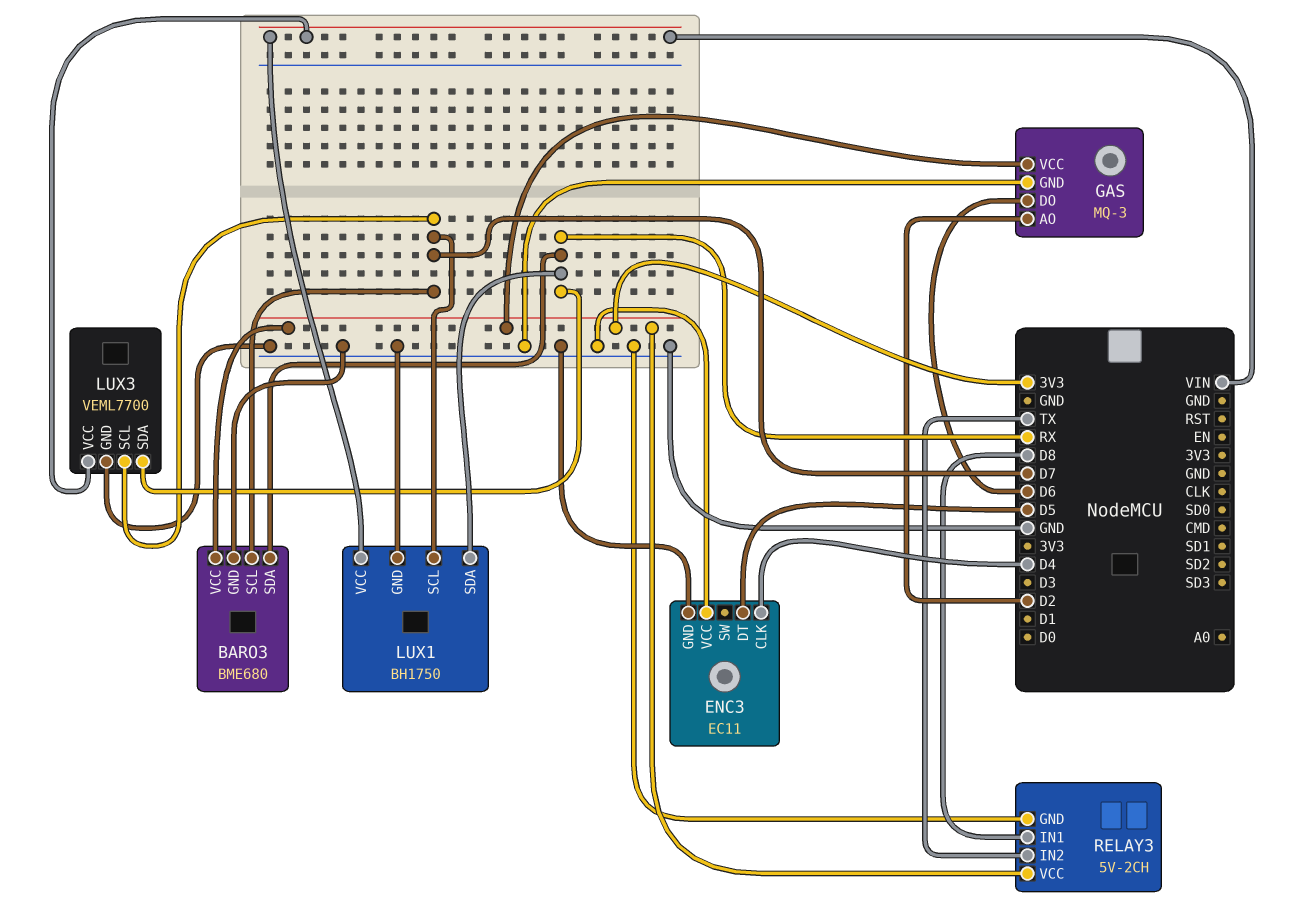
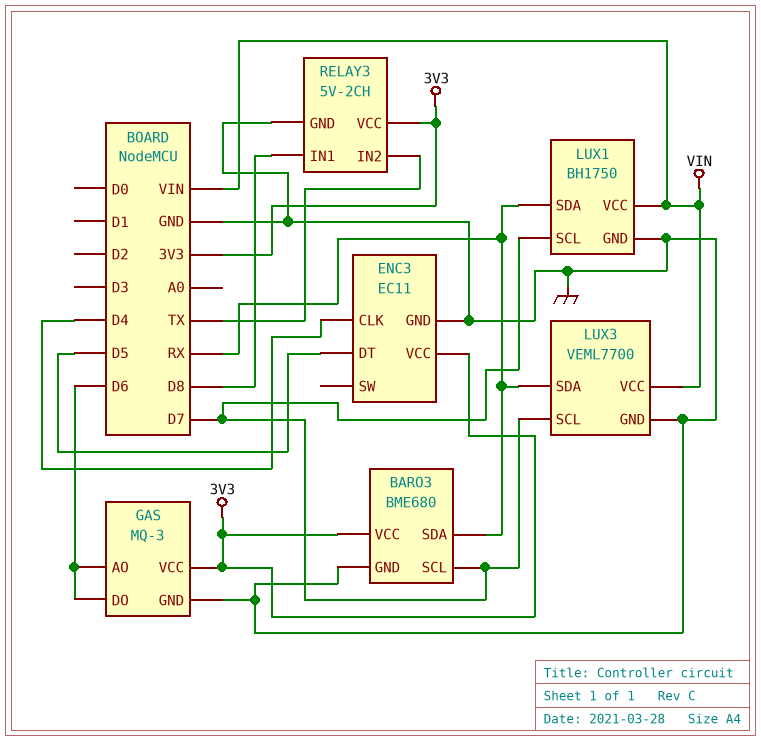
ENC3 pin VCC: GND -> 3V3
GAS pin AO: D2 -> D6

